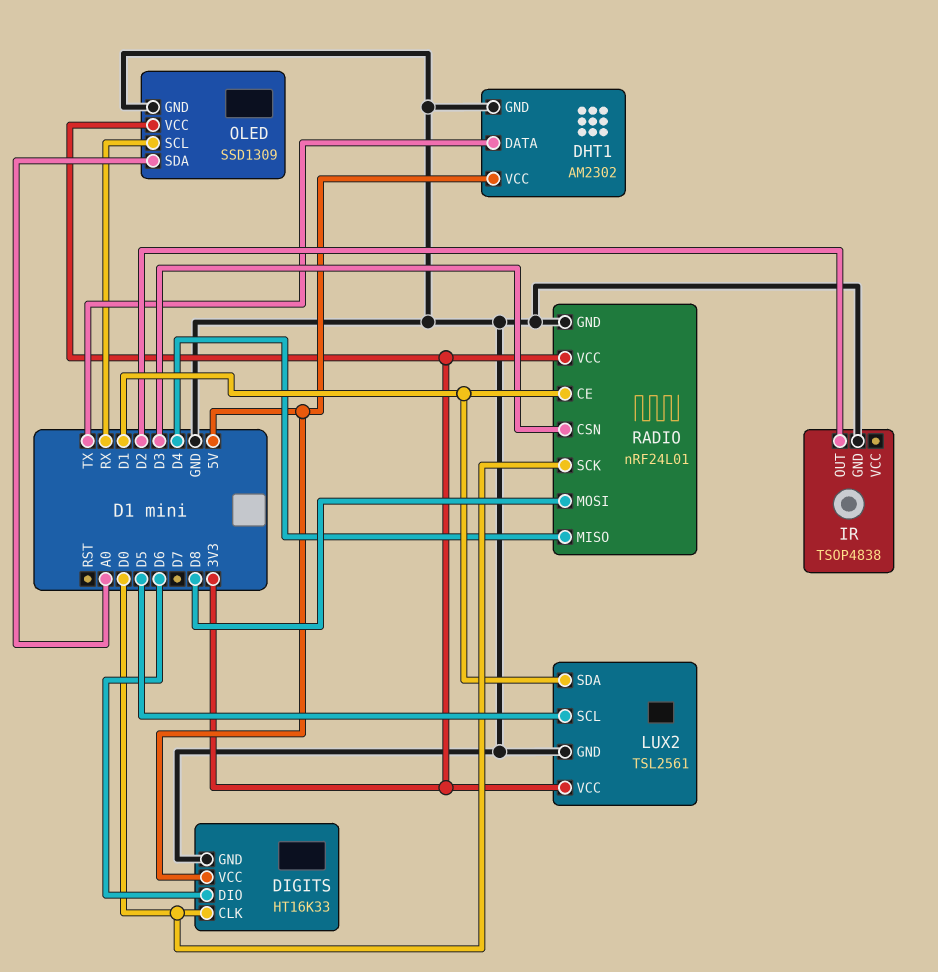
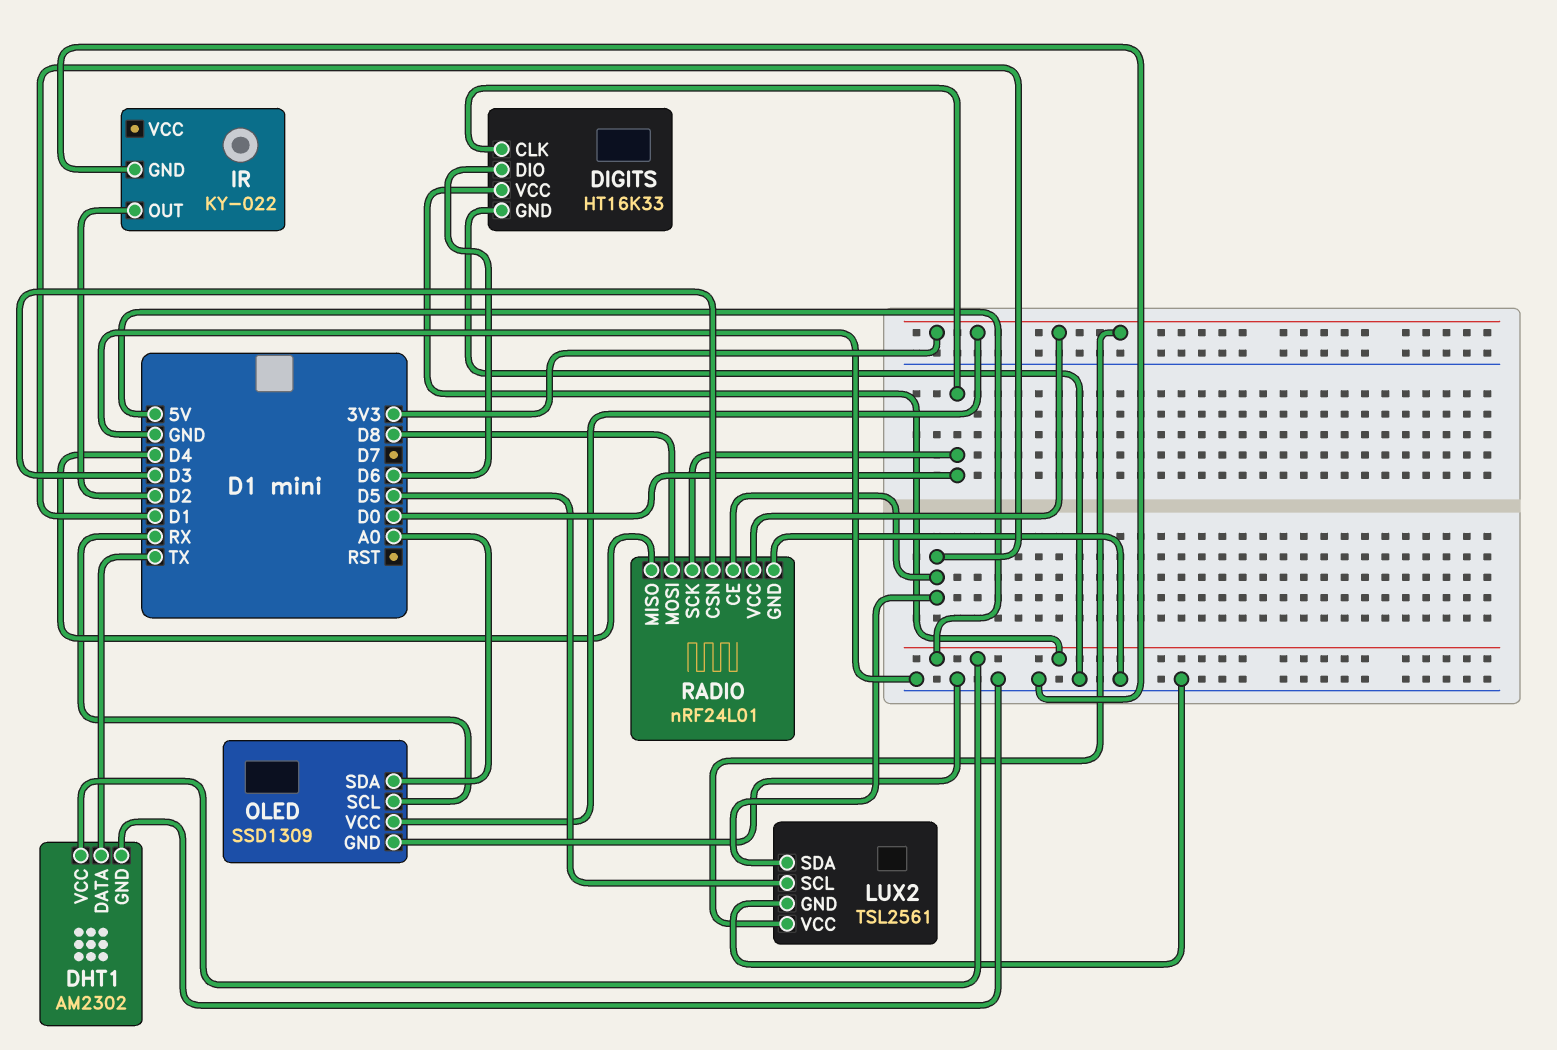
IR: TSOP4838 -> KY-022

